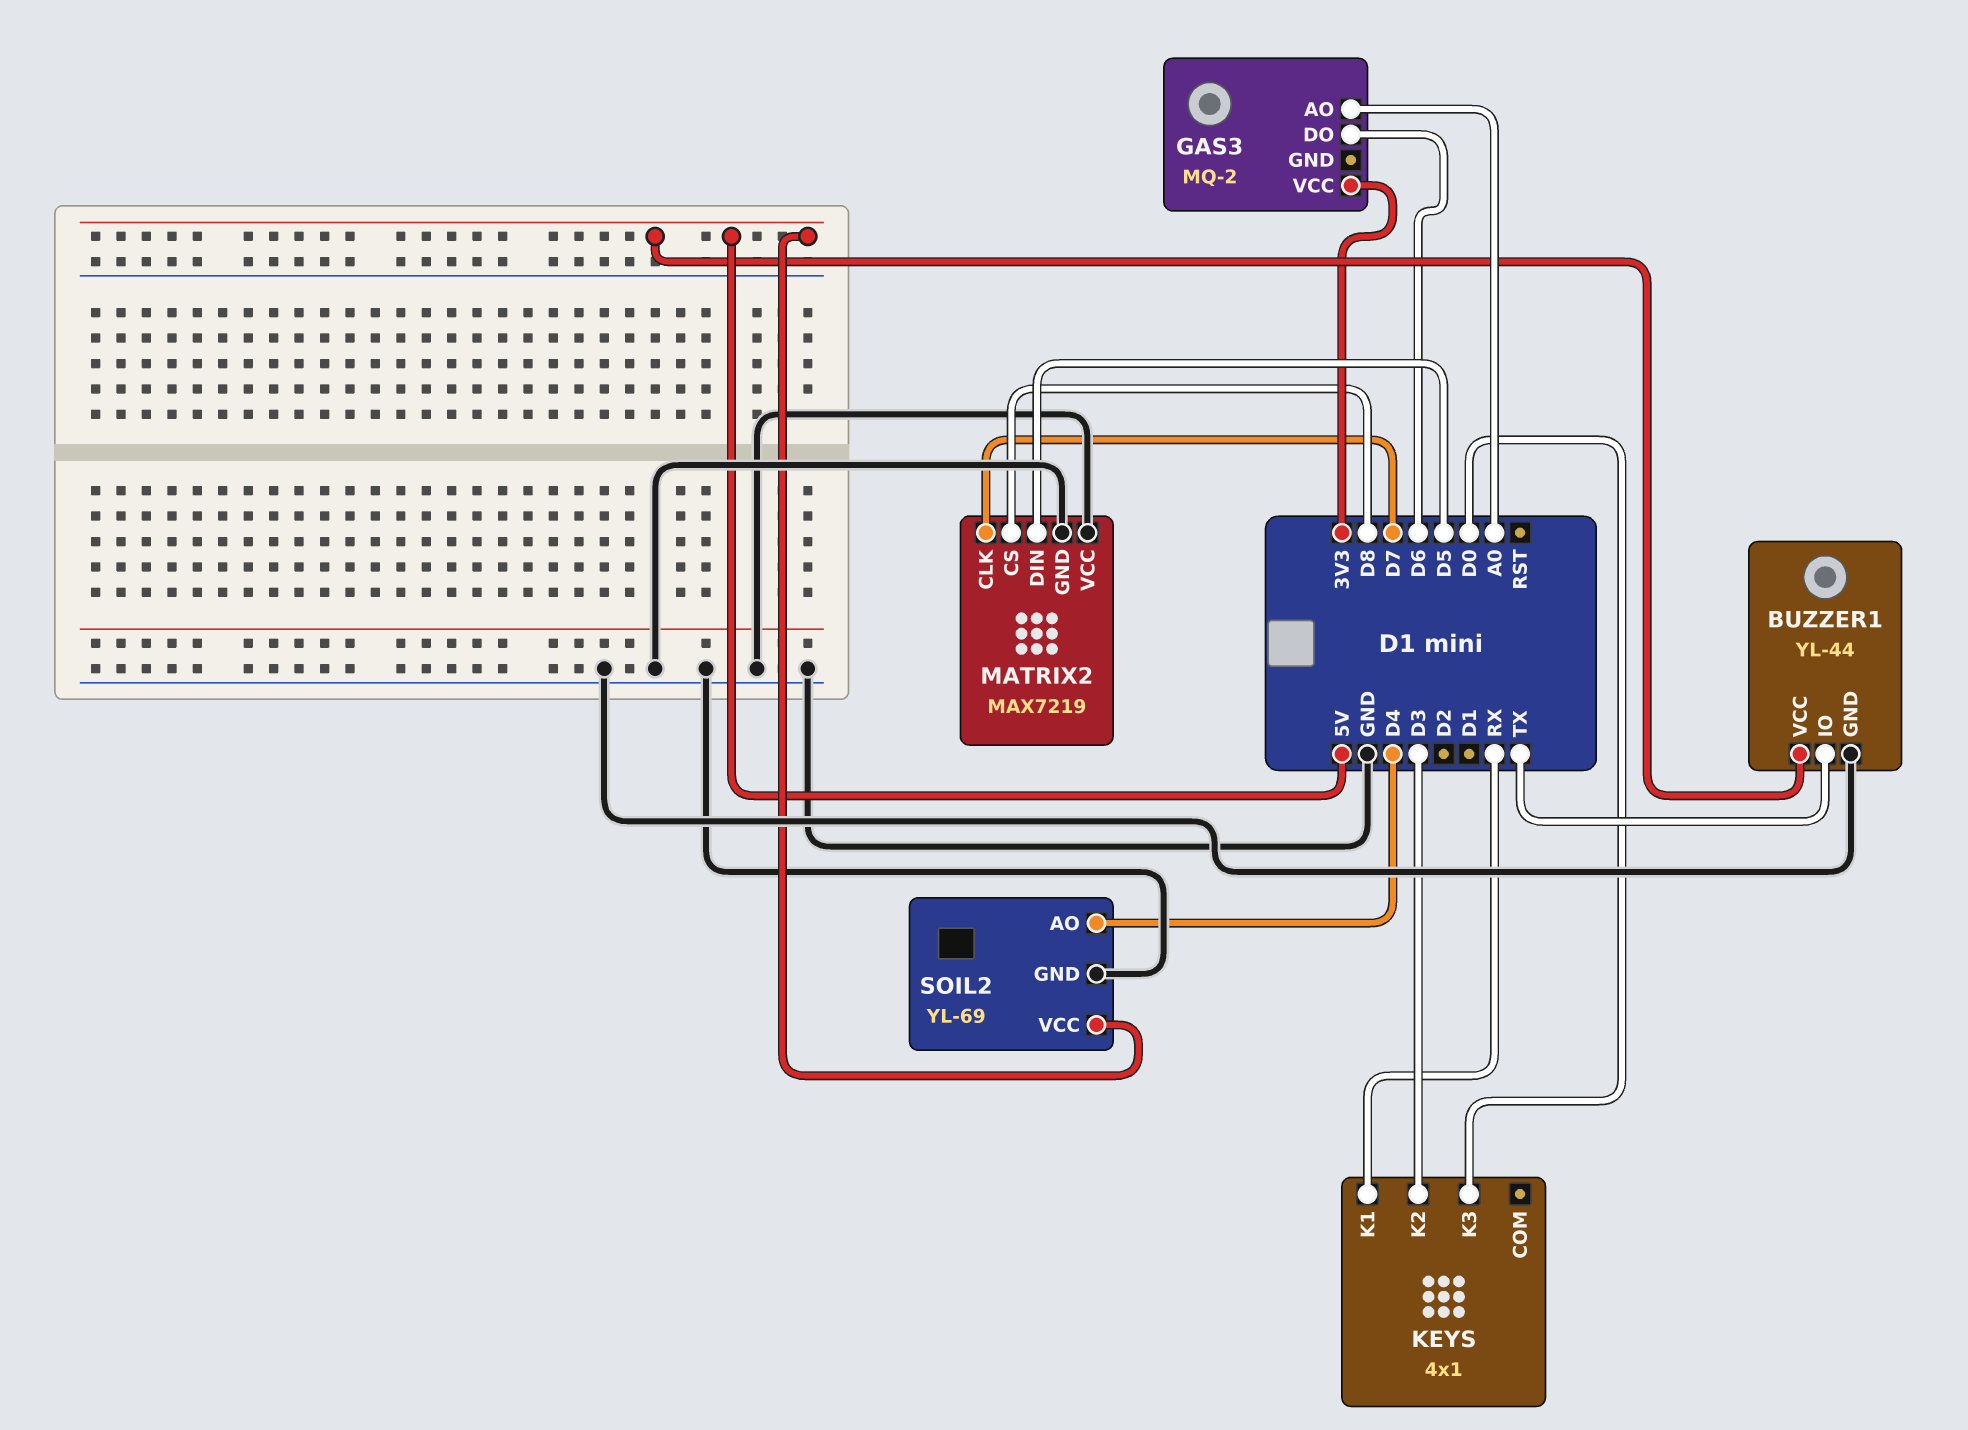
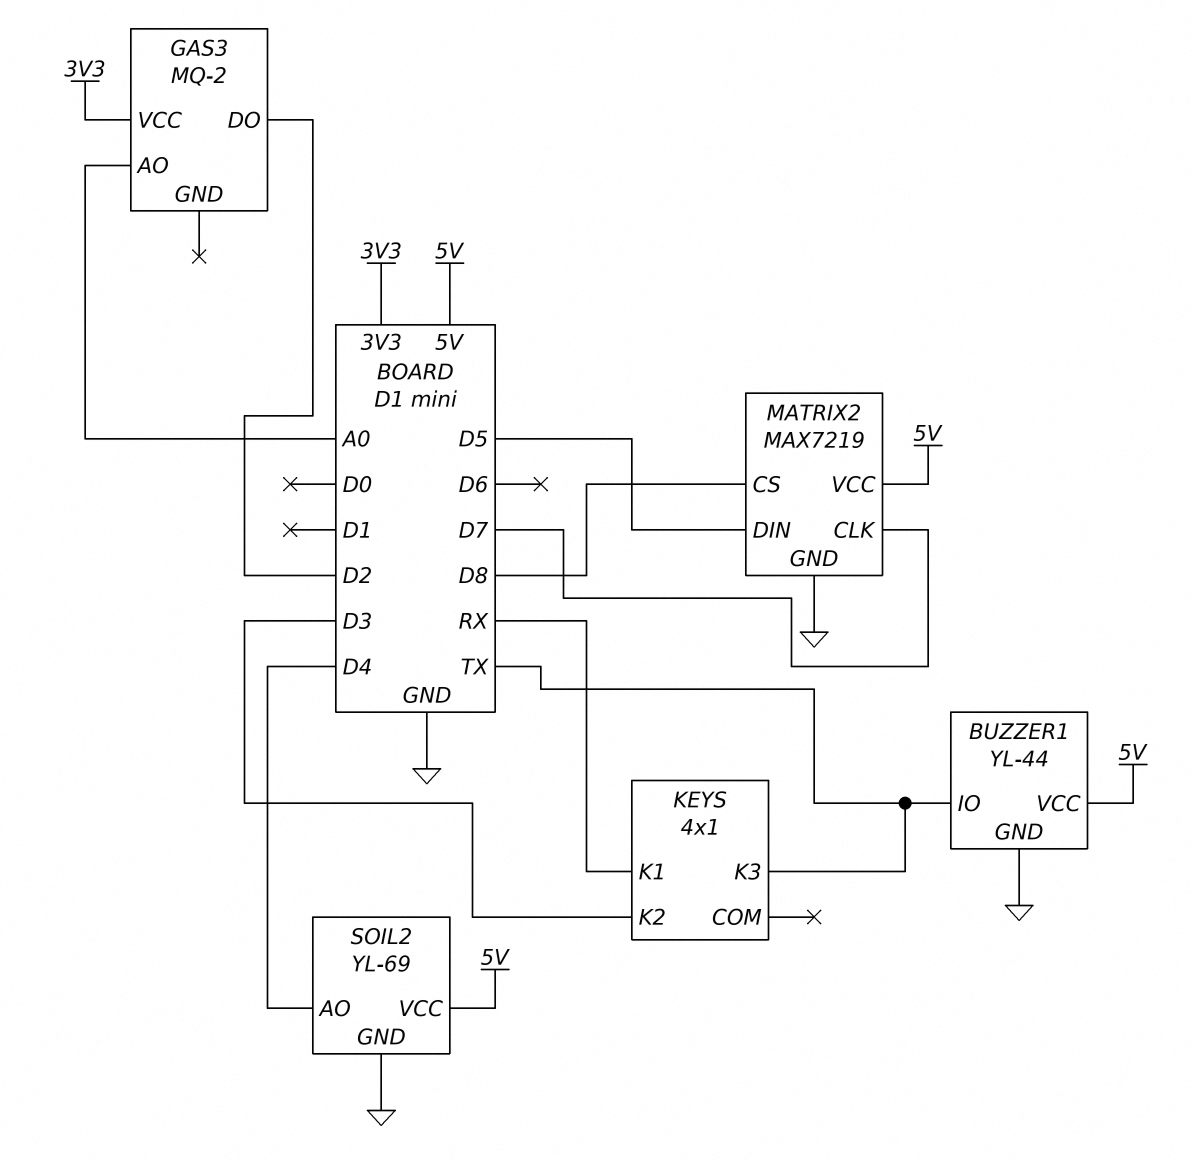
GAS3 pin DO: D6 -> D2
KEYS pin K3: D0 -> TX
MATRIX2 pin VCC: GND -> 5V

